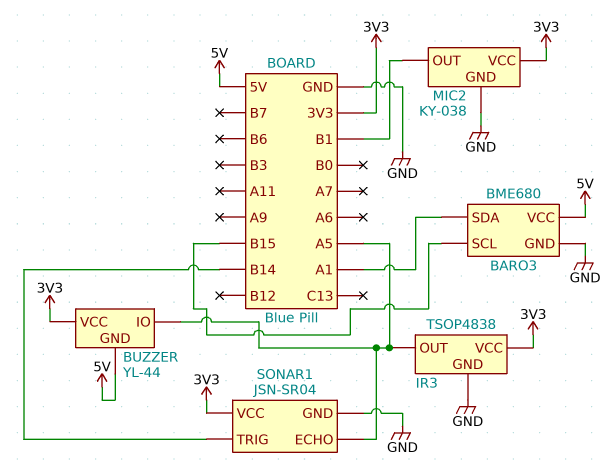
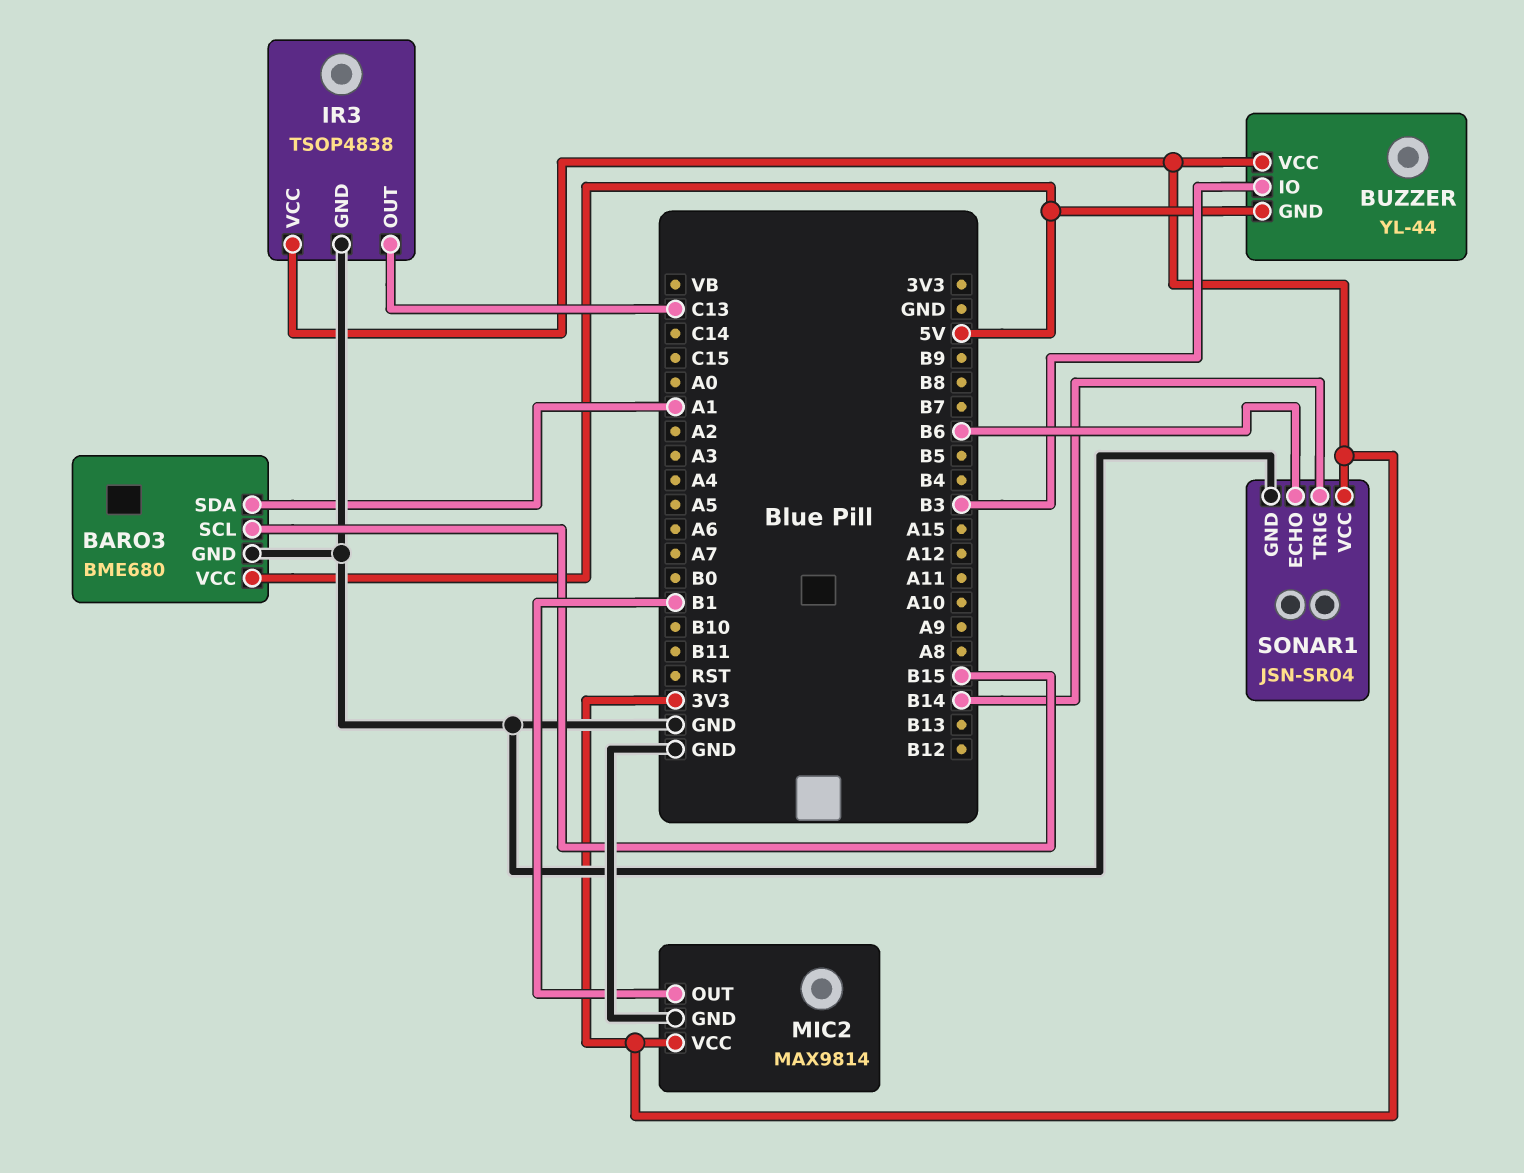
BUZZER pin IO: A5 -> B3
IR3 pin OUT: A5 -> C13
MIC2: KY-038 -> MAX9814
SONAR1 pin ECHO: A5 -> B6

